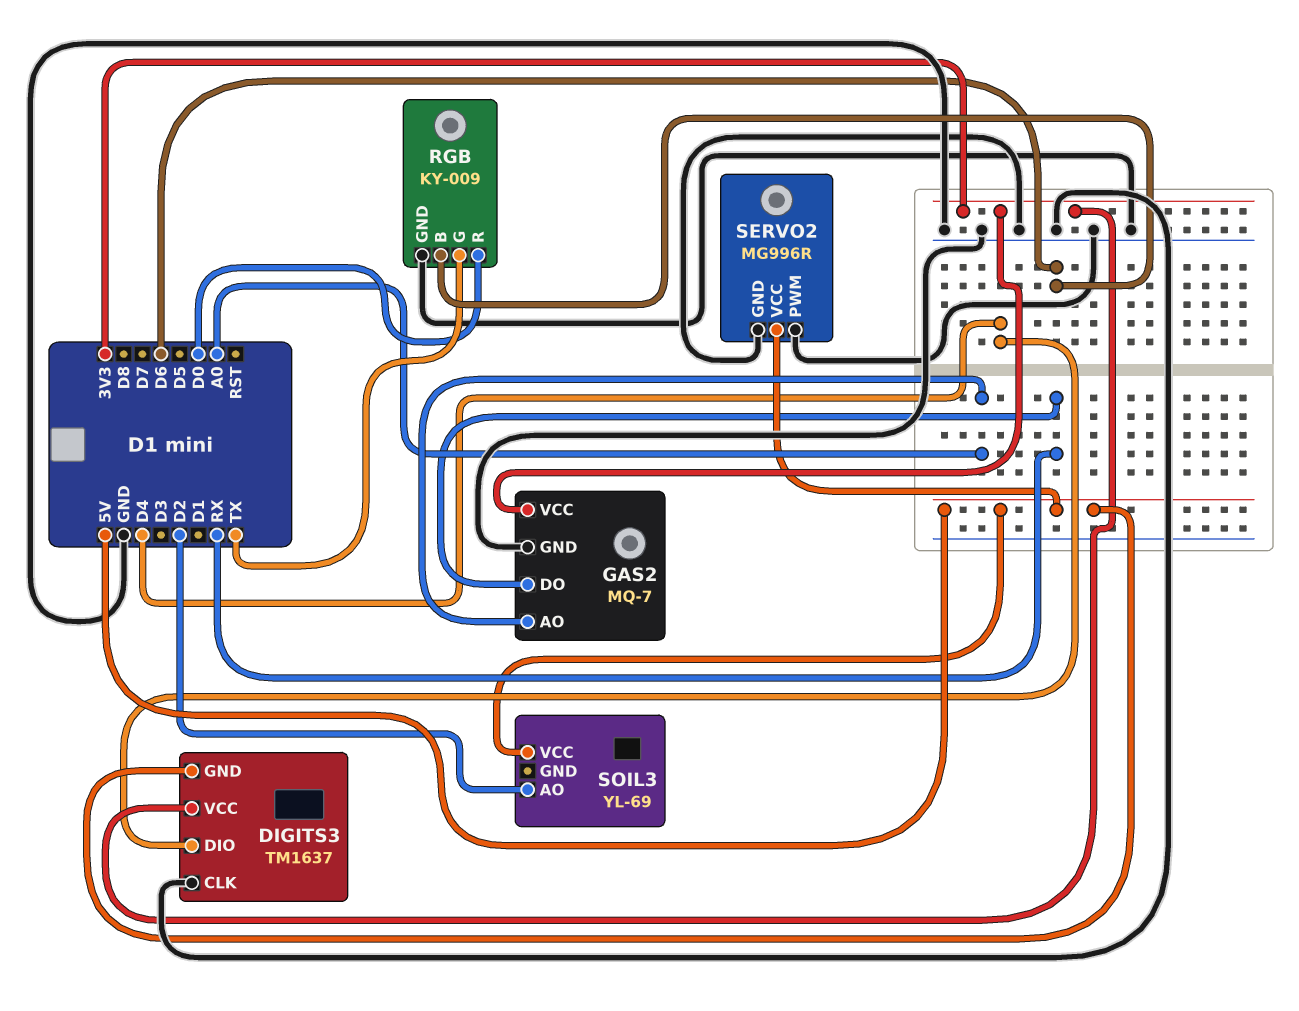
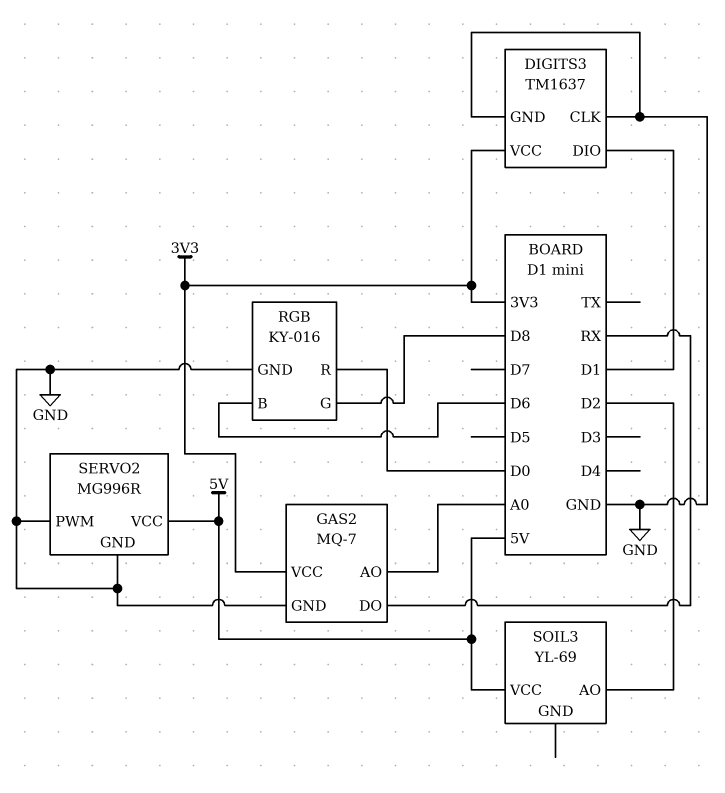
DIGITS3 pin DIO: D4 -> D1
DIGITS3 pin GND: 5V -> GND
RGB: KY-009 -> KY-016
RGB pin G: TX -> D8

